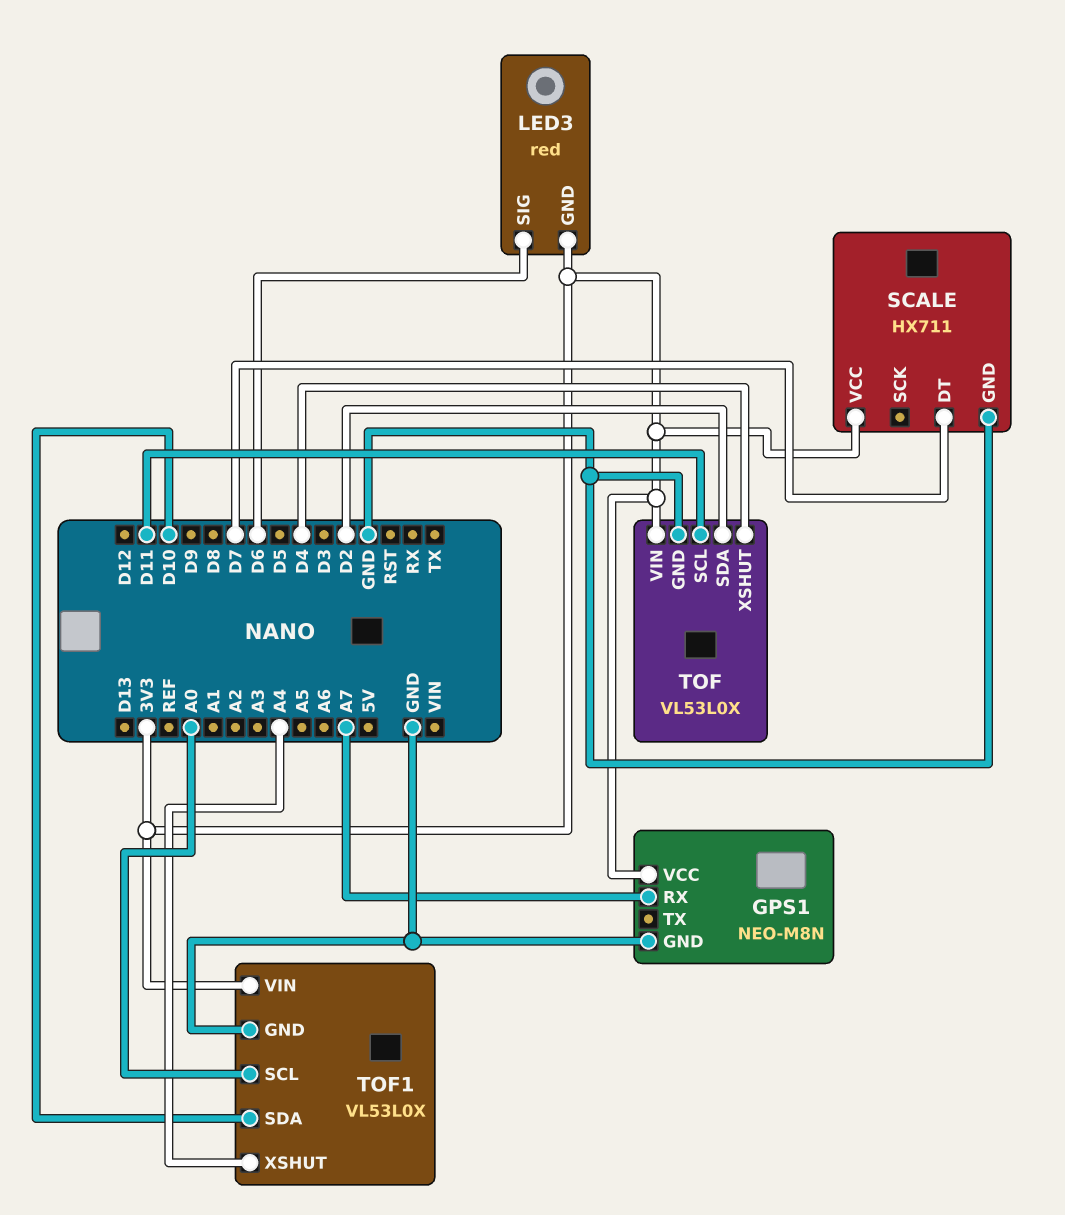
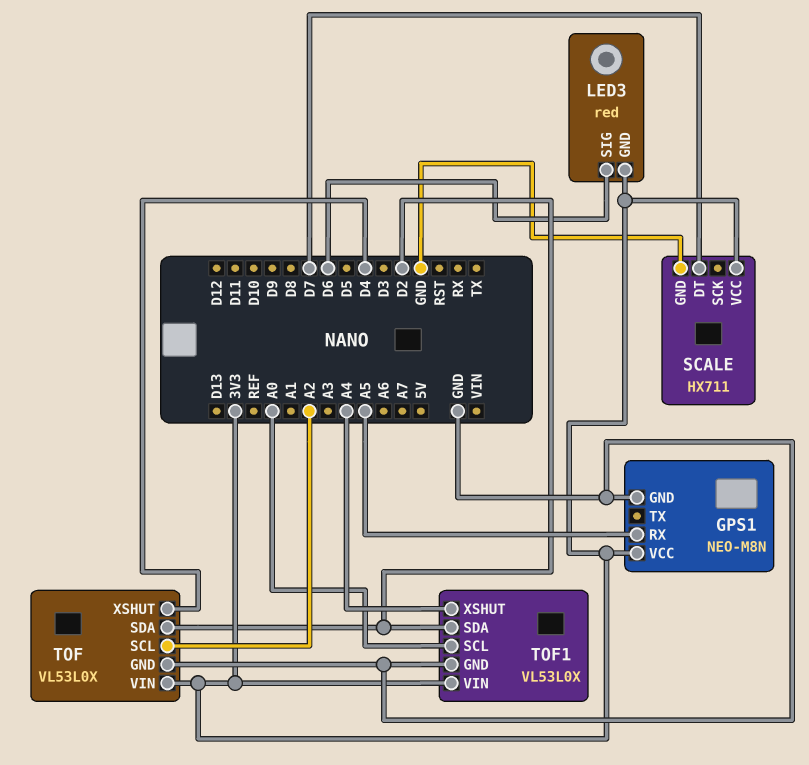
GPS1 pin RX: A7 -> A5
TOF pin SCL: D11 -> A2
TOF1 pin SDA: D10 -> D2

